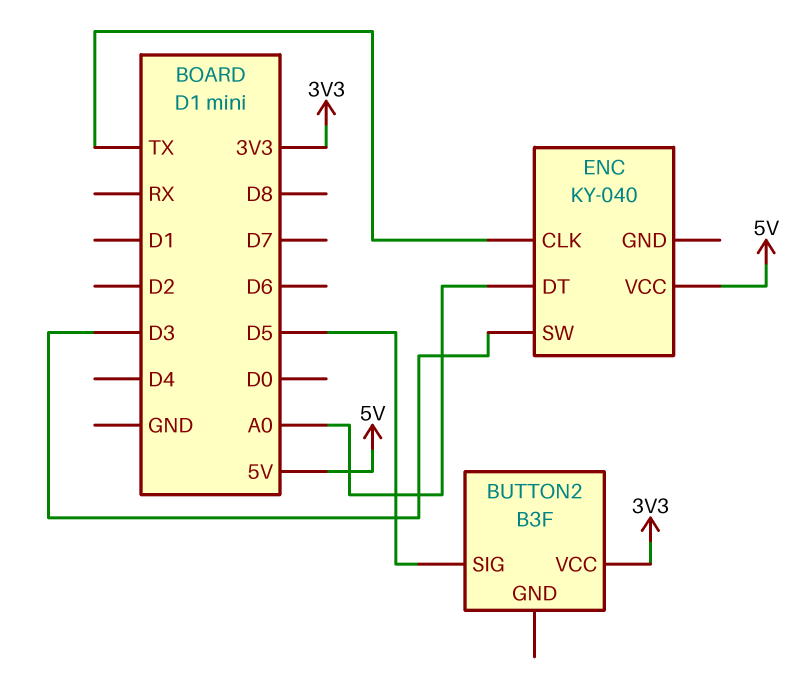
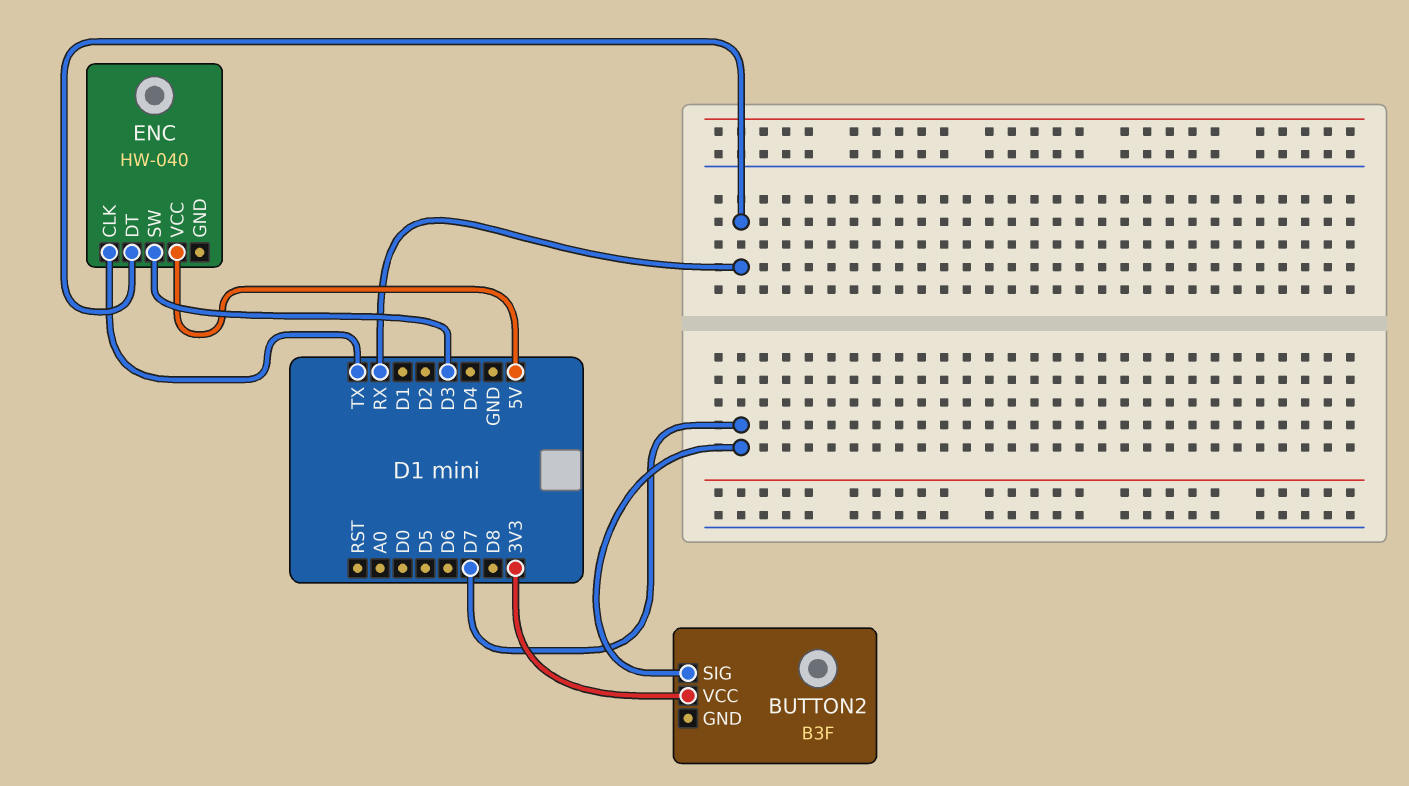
BUTTON2 pin SIG: D5 -> D7
ENC: KY-040 -> HW-040
ENC pin DT: A0 -> RX

